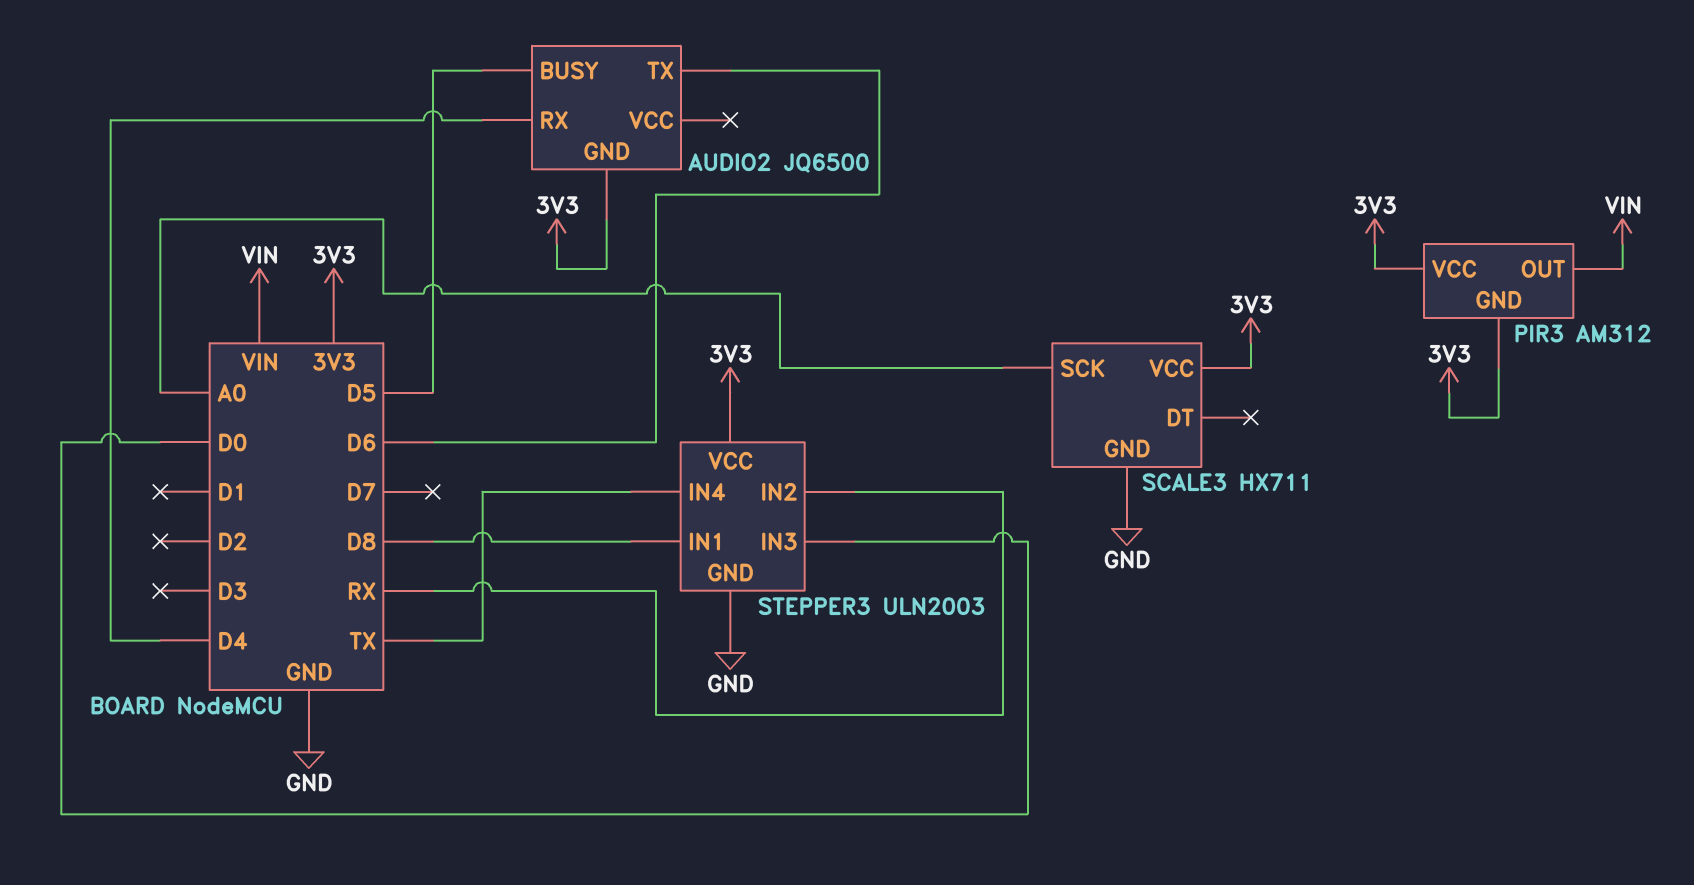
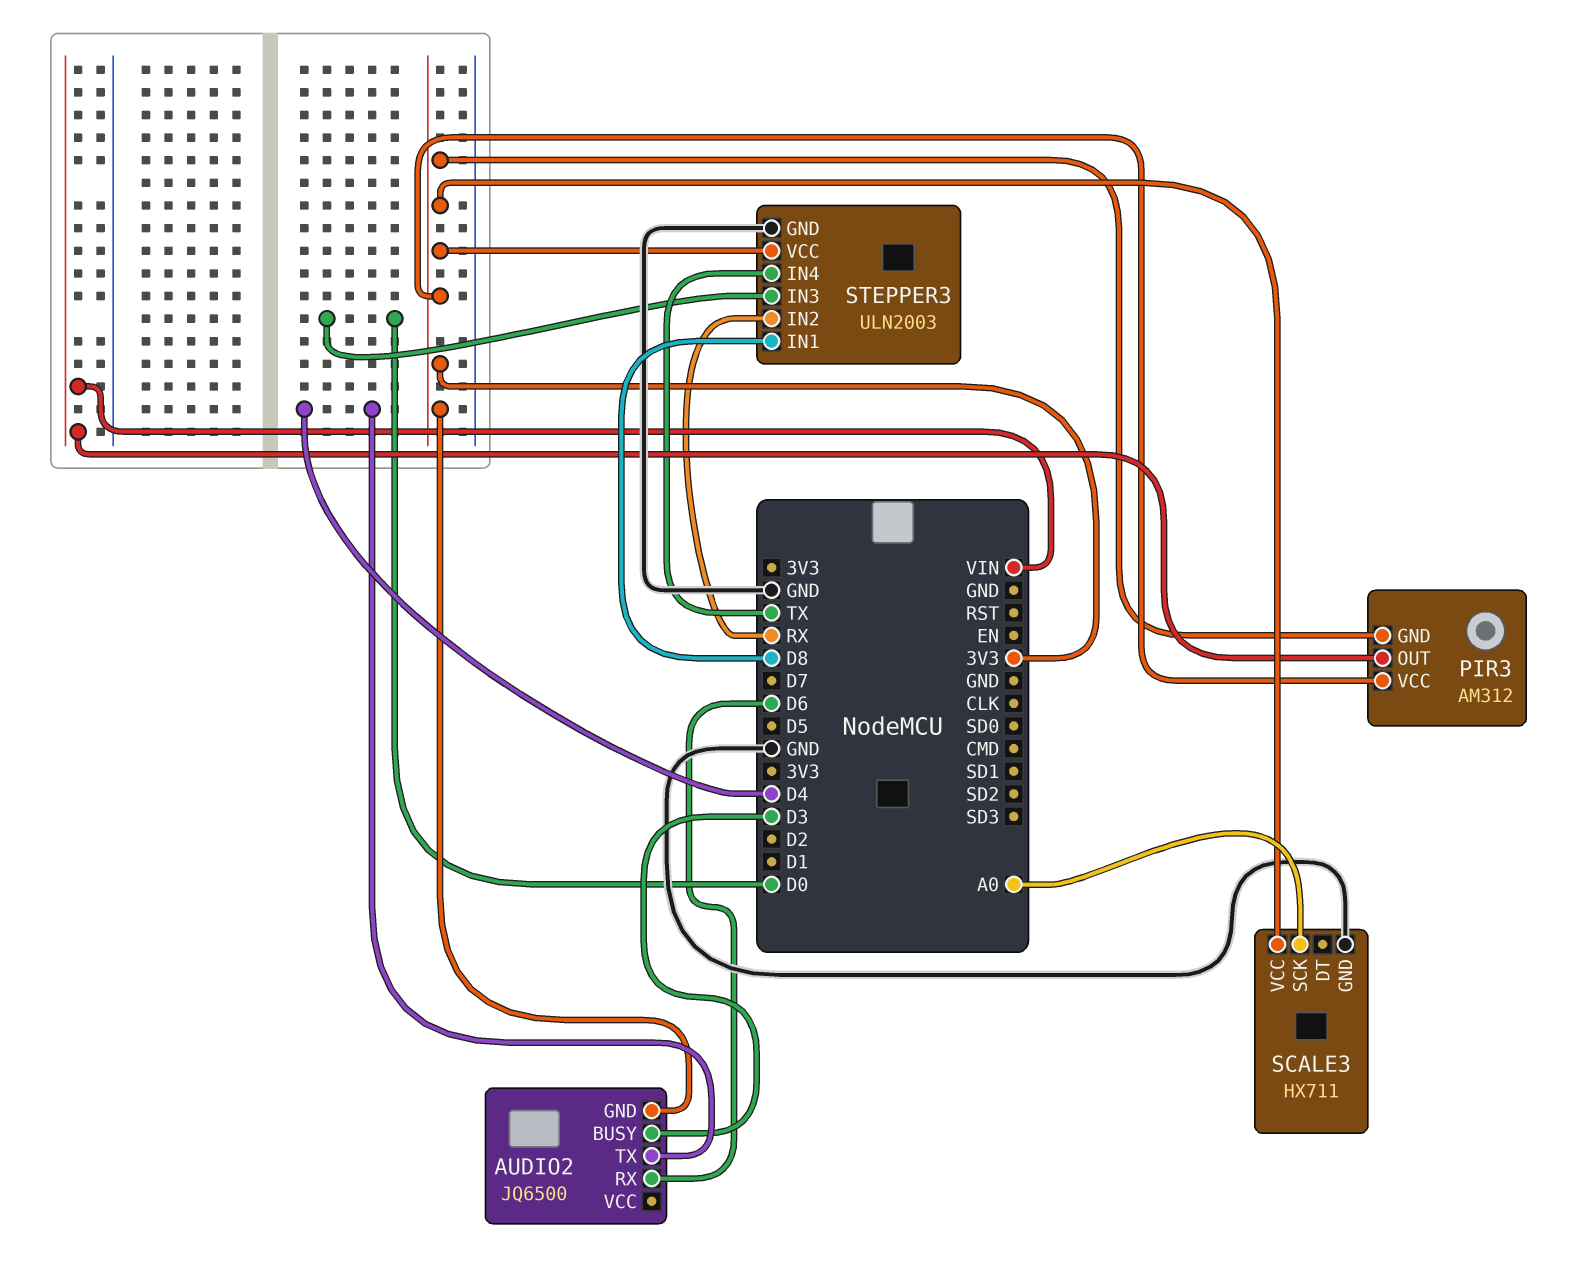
AUDIO2 pin BUSY: D5 -> D3
AUDIO2 pin RX: D4 -> D6
AUDIO2 pin TX: D6 -> D4

